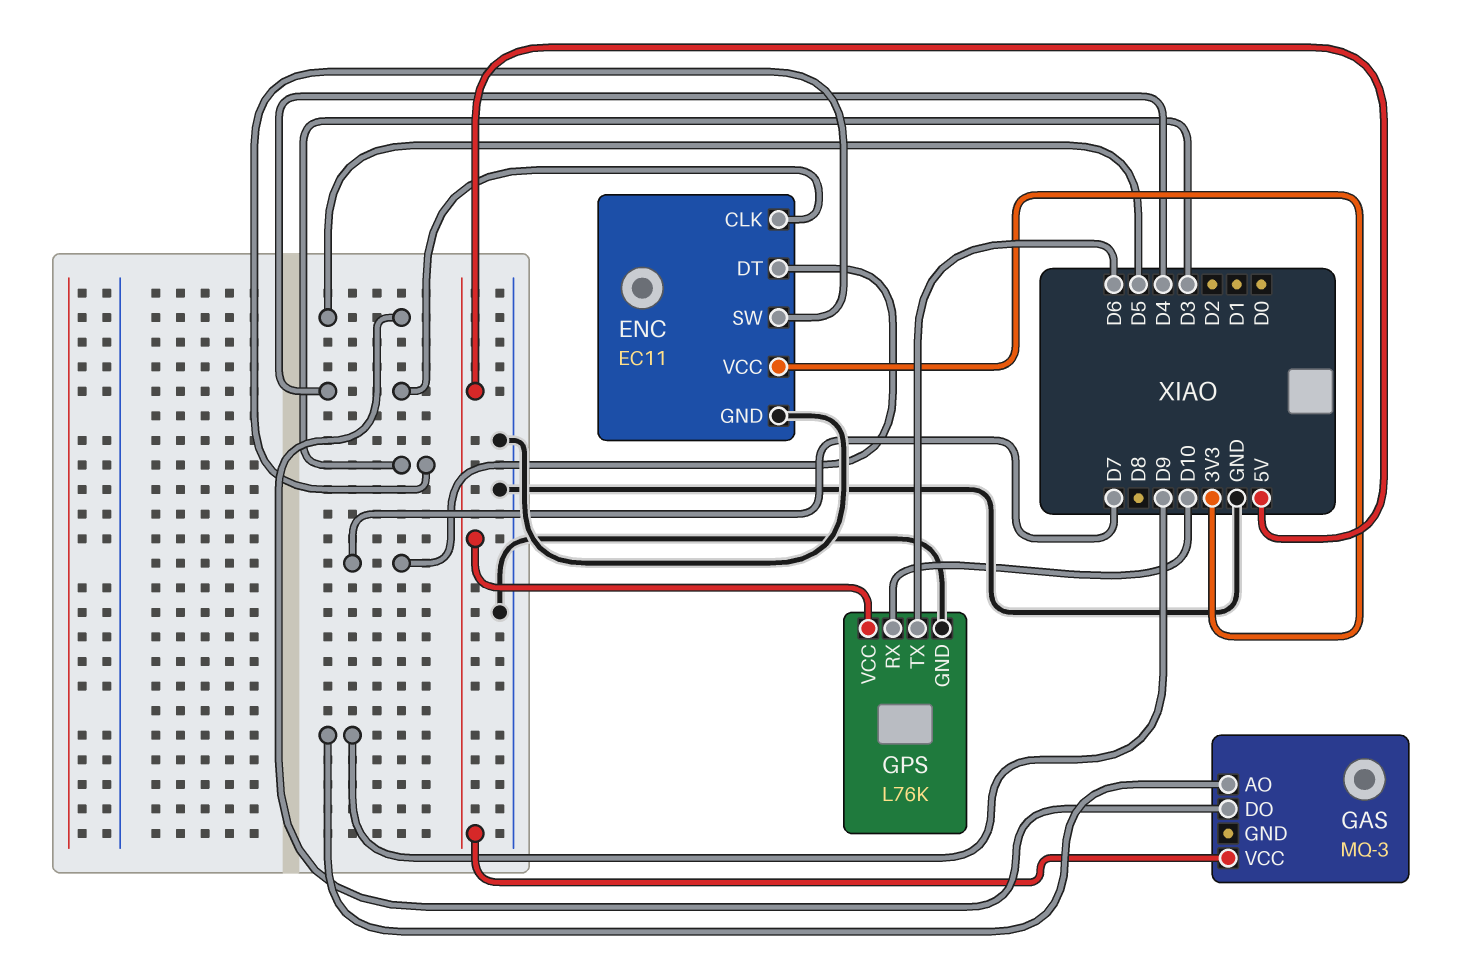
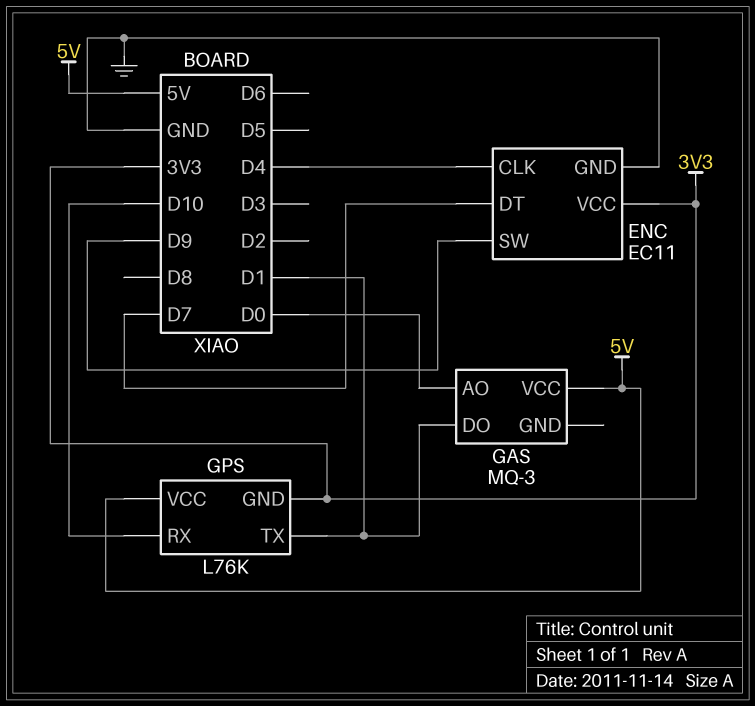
ENC pin SW: D3 -> D9
GAS pin AO: D9 -> D0
GAS pin DO: D5 -> D1
GPS pin GND: GND -> 3V3
GPS pin TX: D6 -> D1

